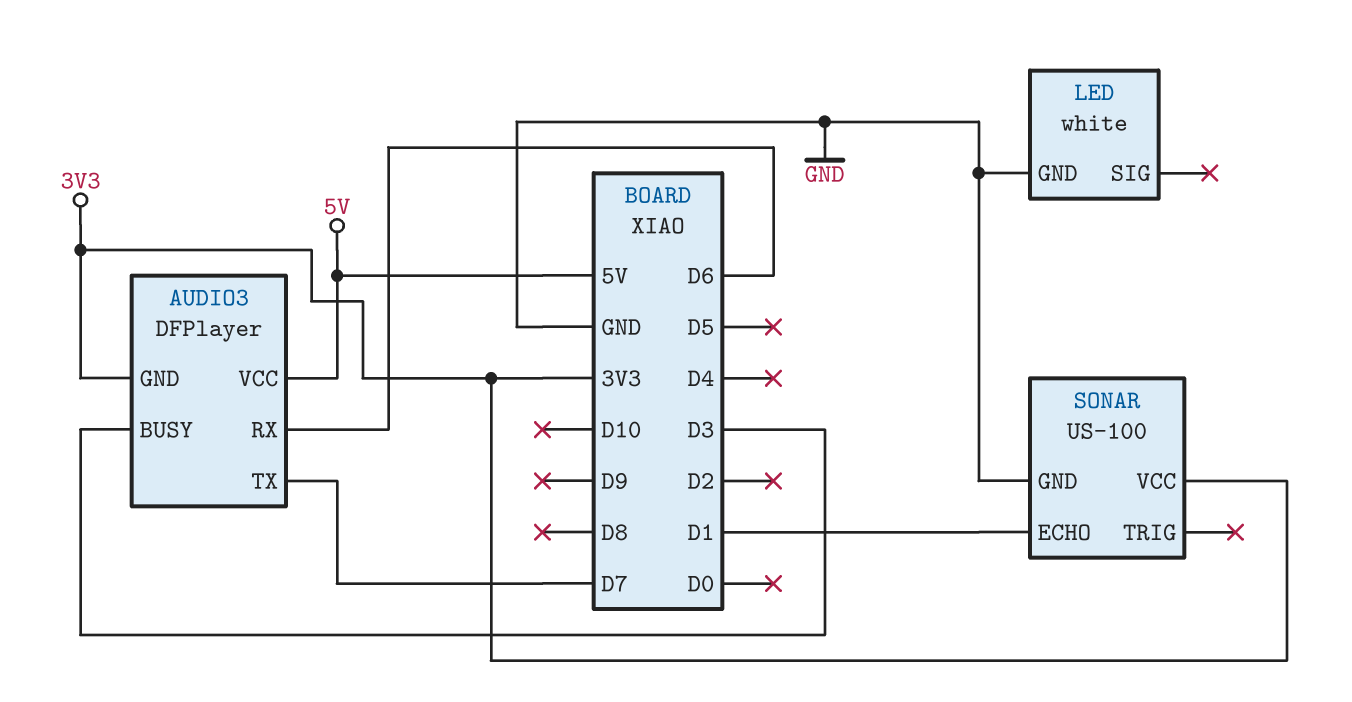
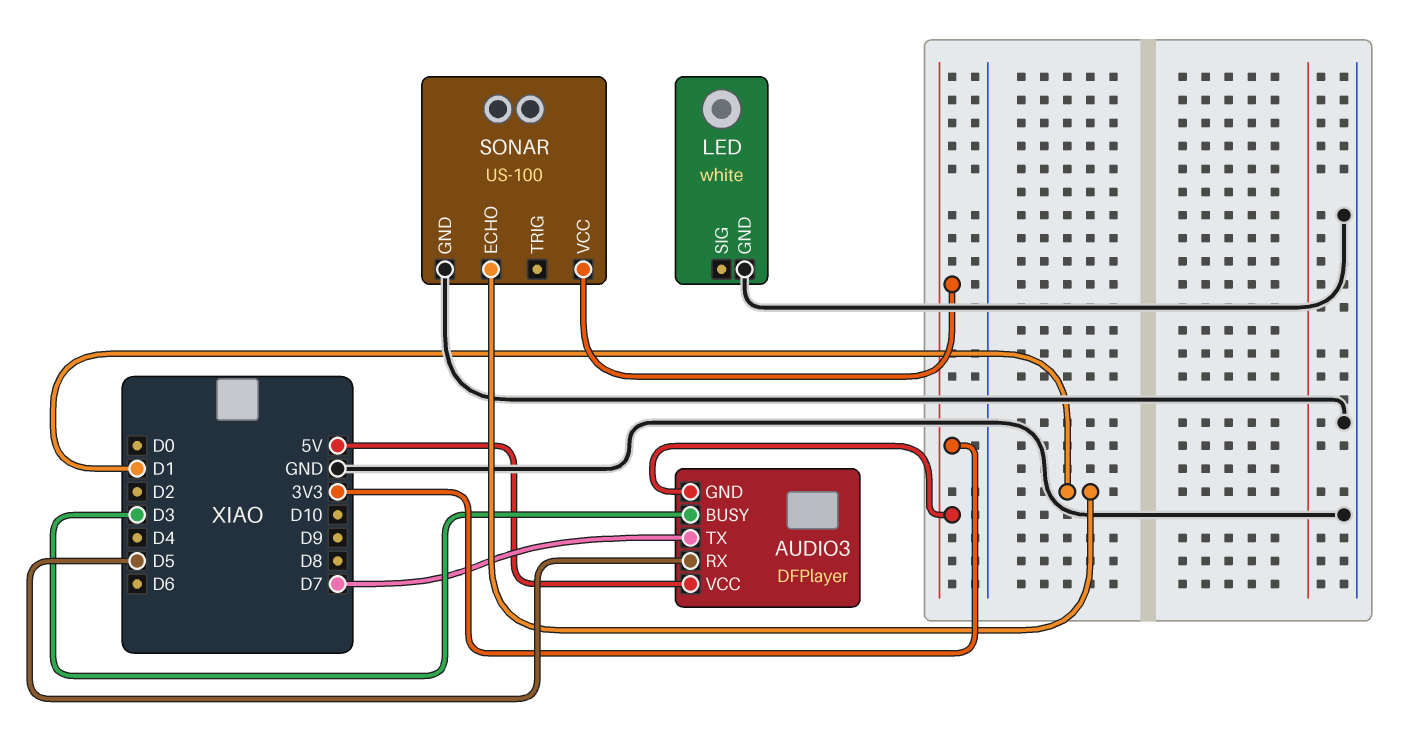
AUDIO3 pin RX: D6 -> D5

